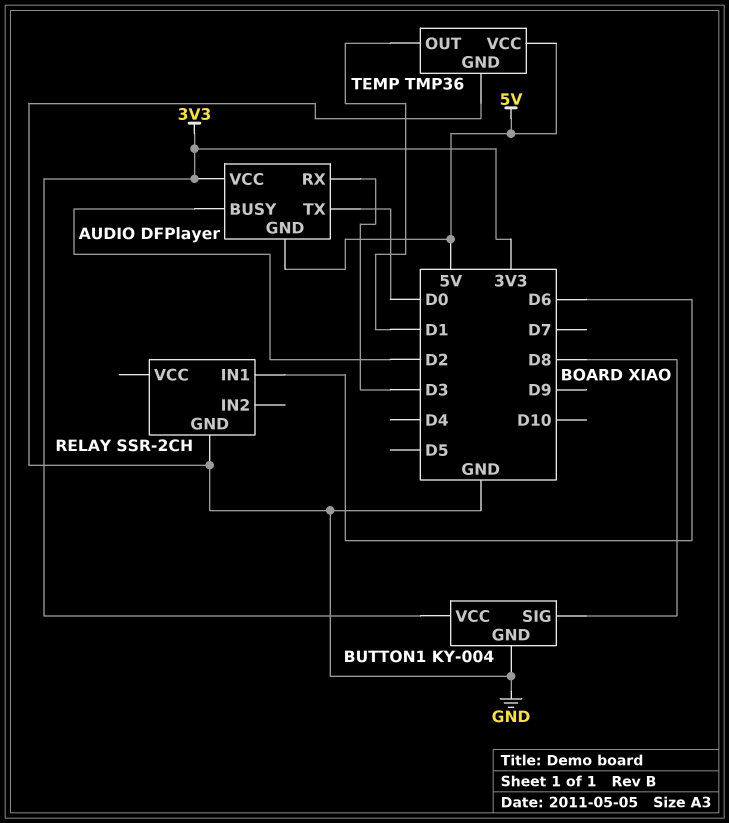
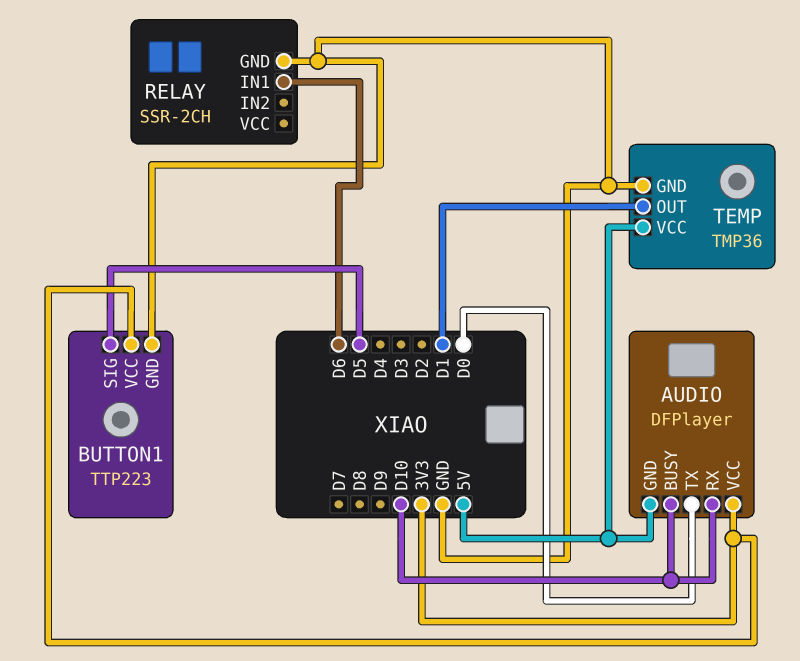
AUDIO pin BUSY: D2 -> D10
AUDIO pin RX: D3 -> D10
BUTTON1: KY-004 -> TTP223
BUTTON1 pin SIG: D8 -> D5

